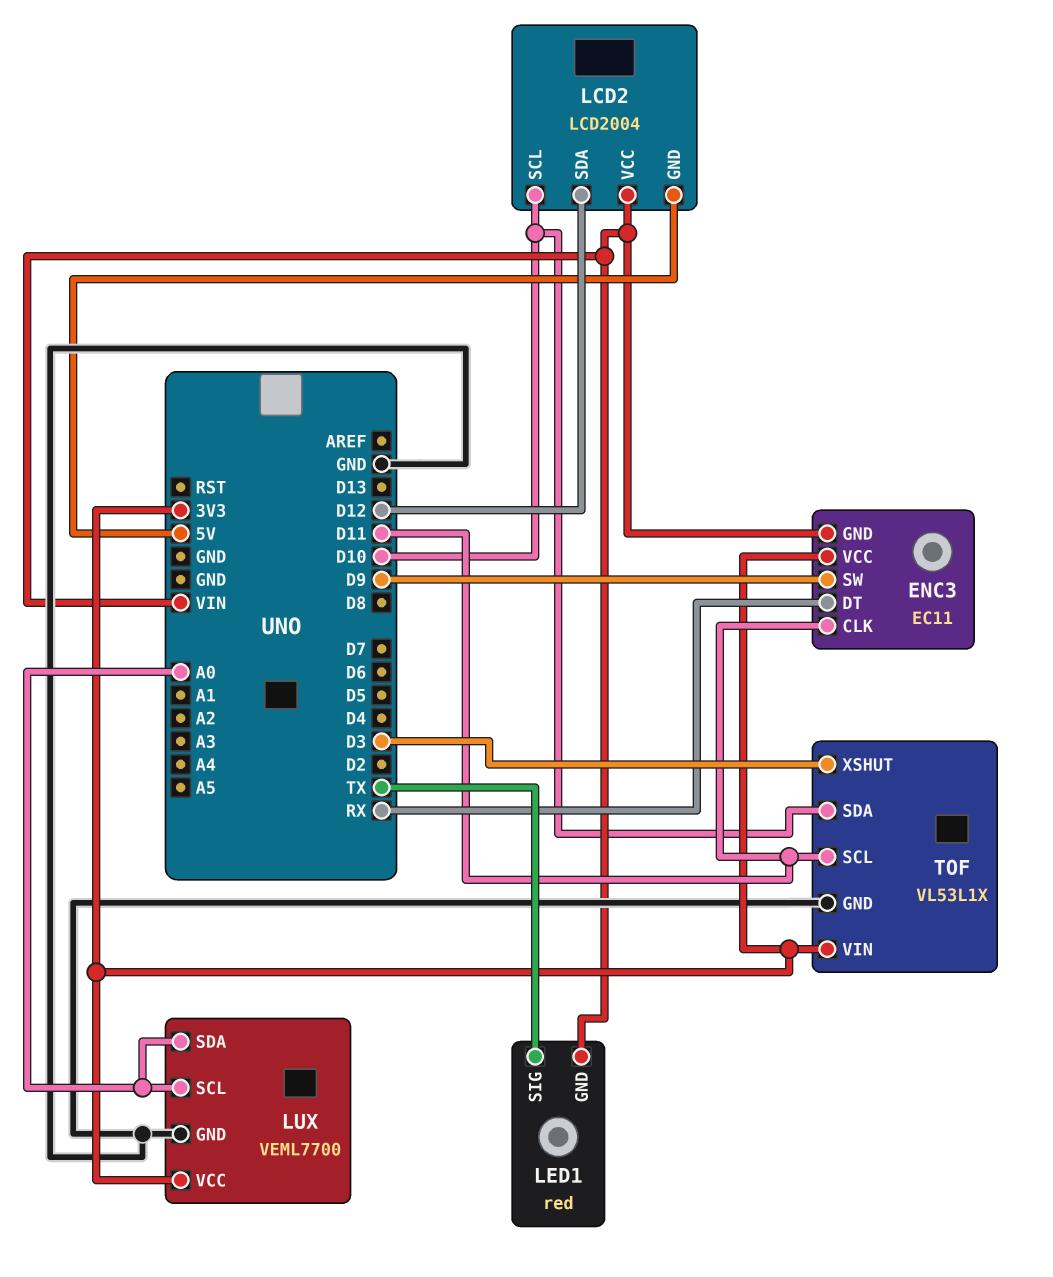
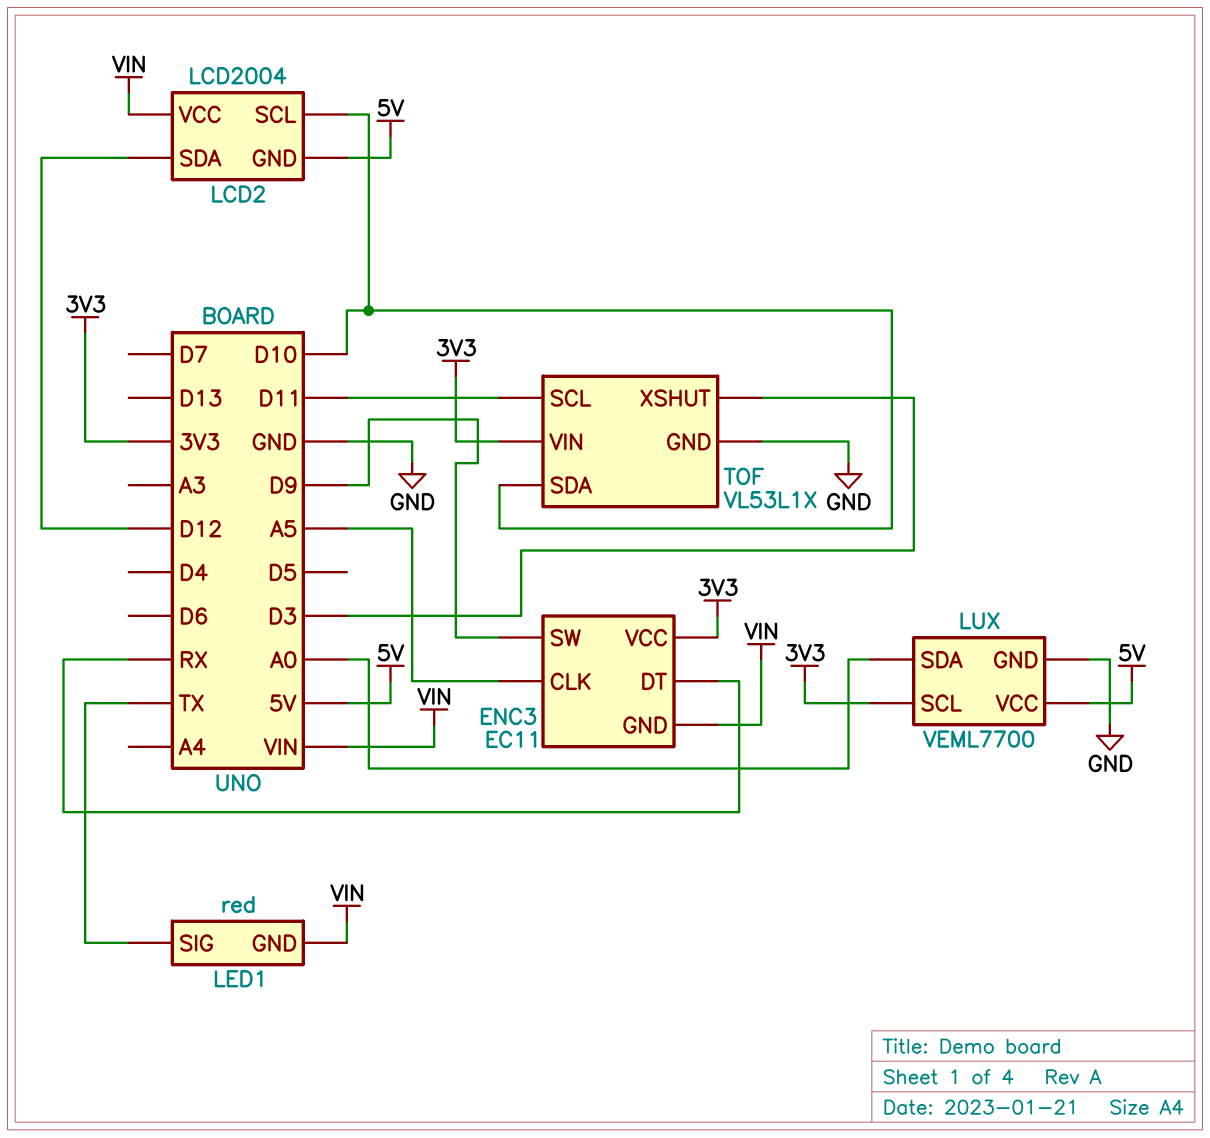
ENC3 pin CLK: D11 -> A5
LUX pin SCL: A0 -> 3V3
LUX pin VCC: 3V3 -> 5V

